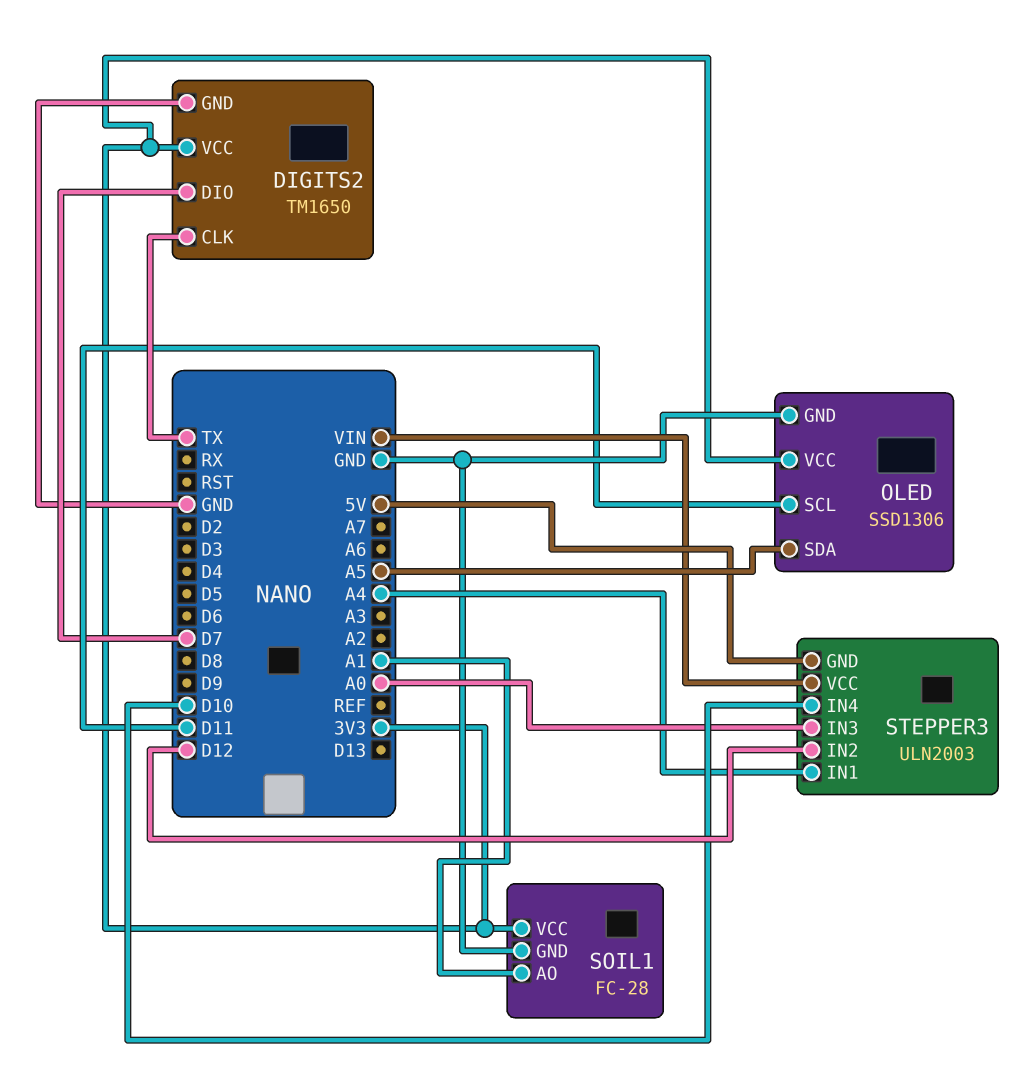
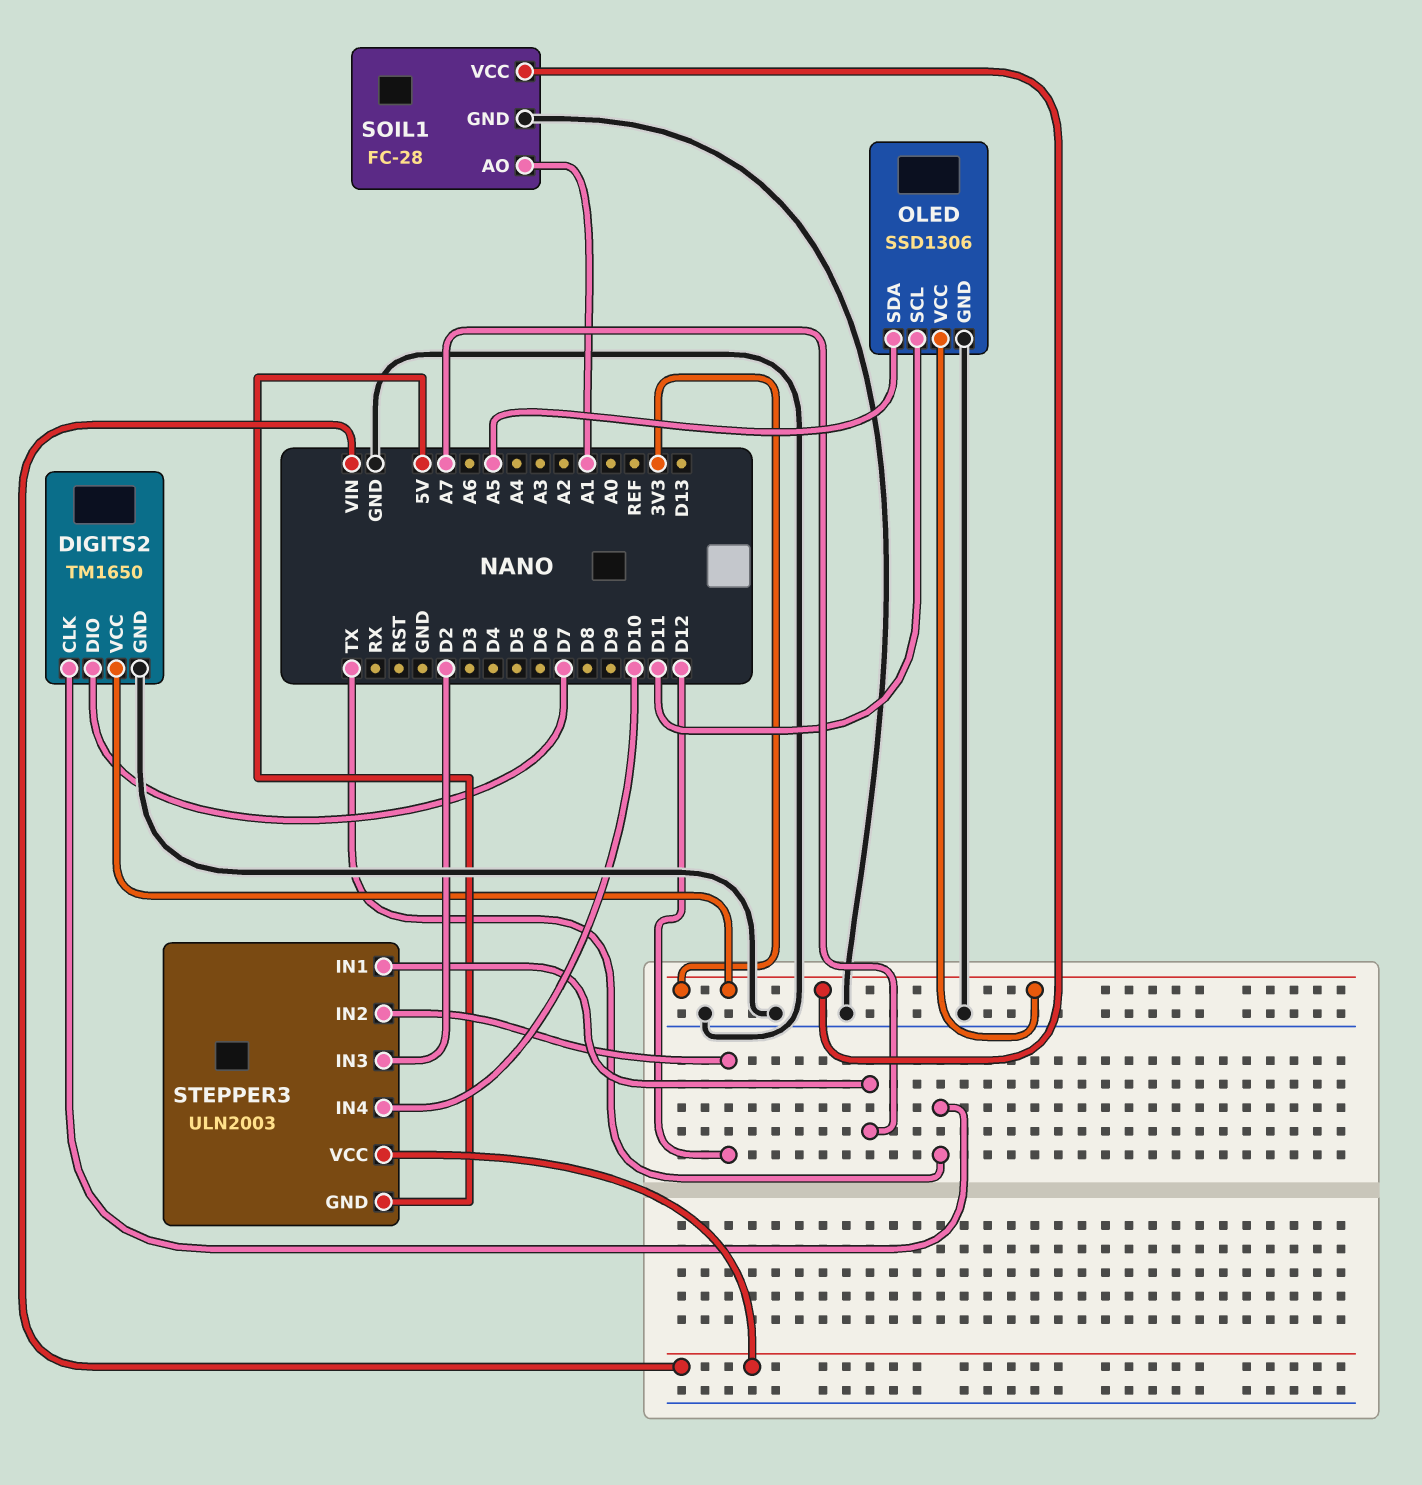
STEPPER3 pin IN1: A4 -> A7
STEPPER3 pin IN3: A0 -> D2

